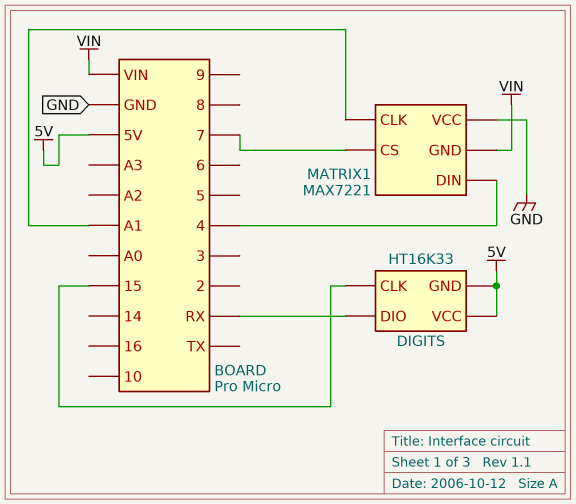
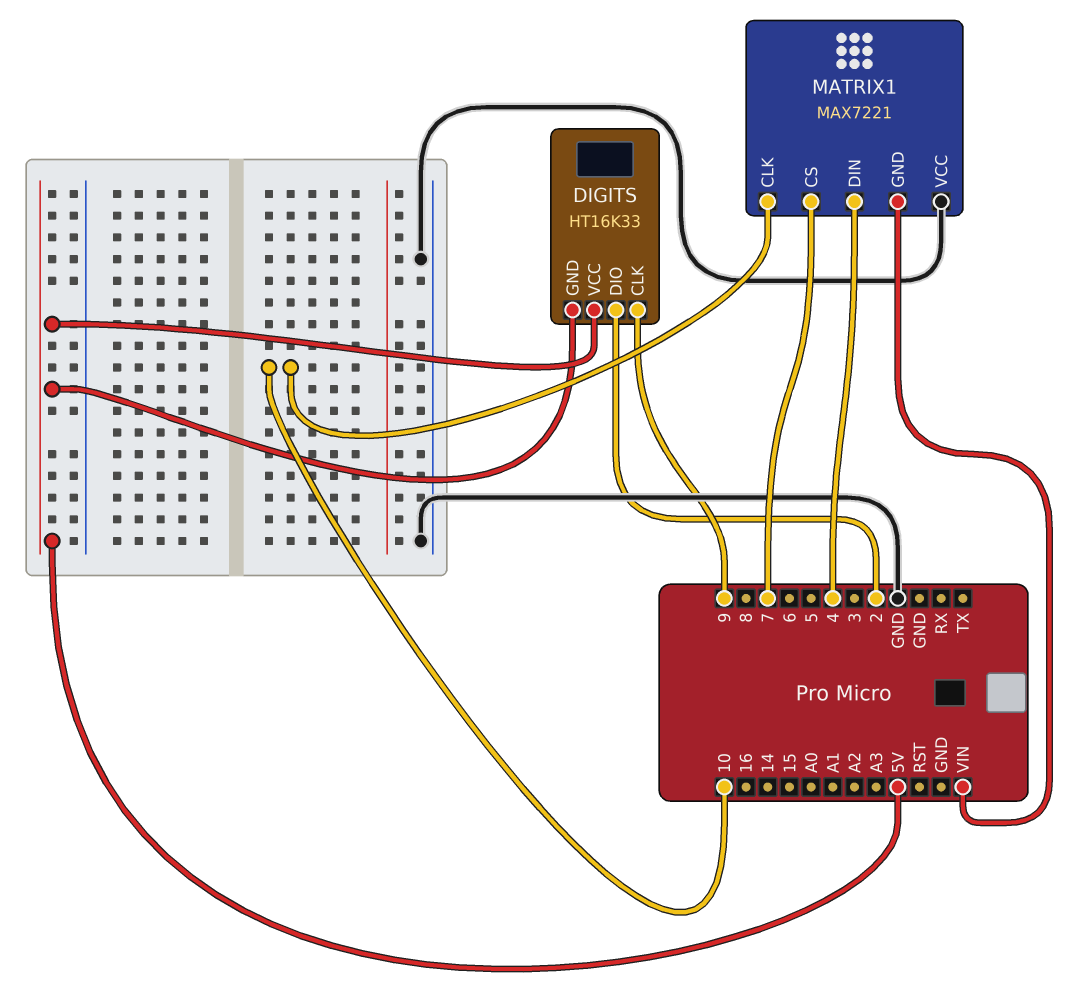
DIGITS pin CLK: 15 -> 9
DIGITS pin DIO: RX -> 2
MATRIX1 pin CLK: A1 -> 10

